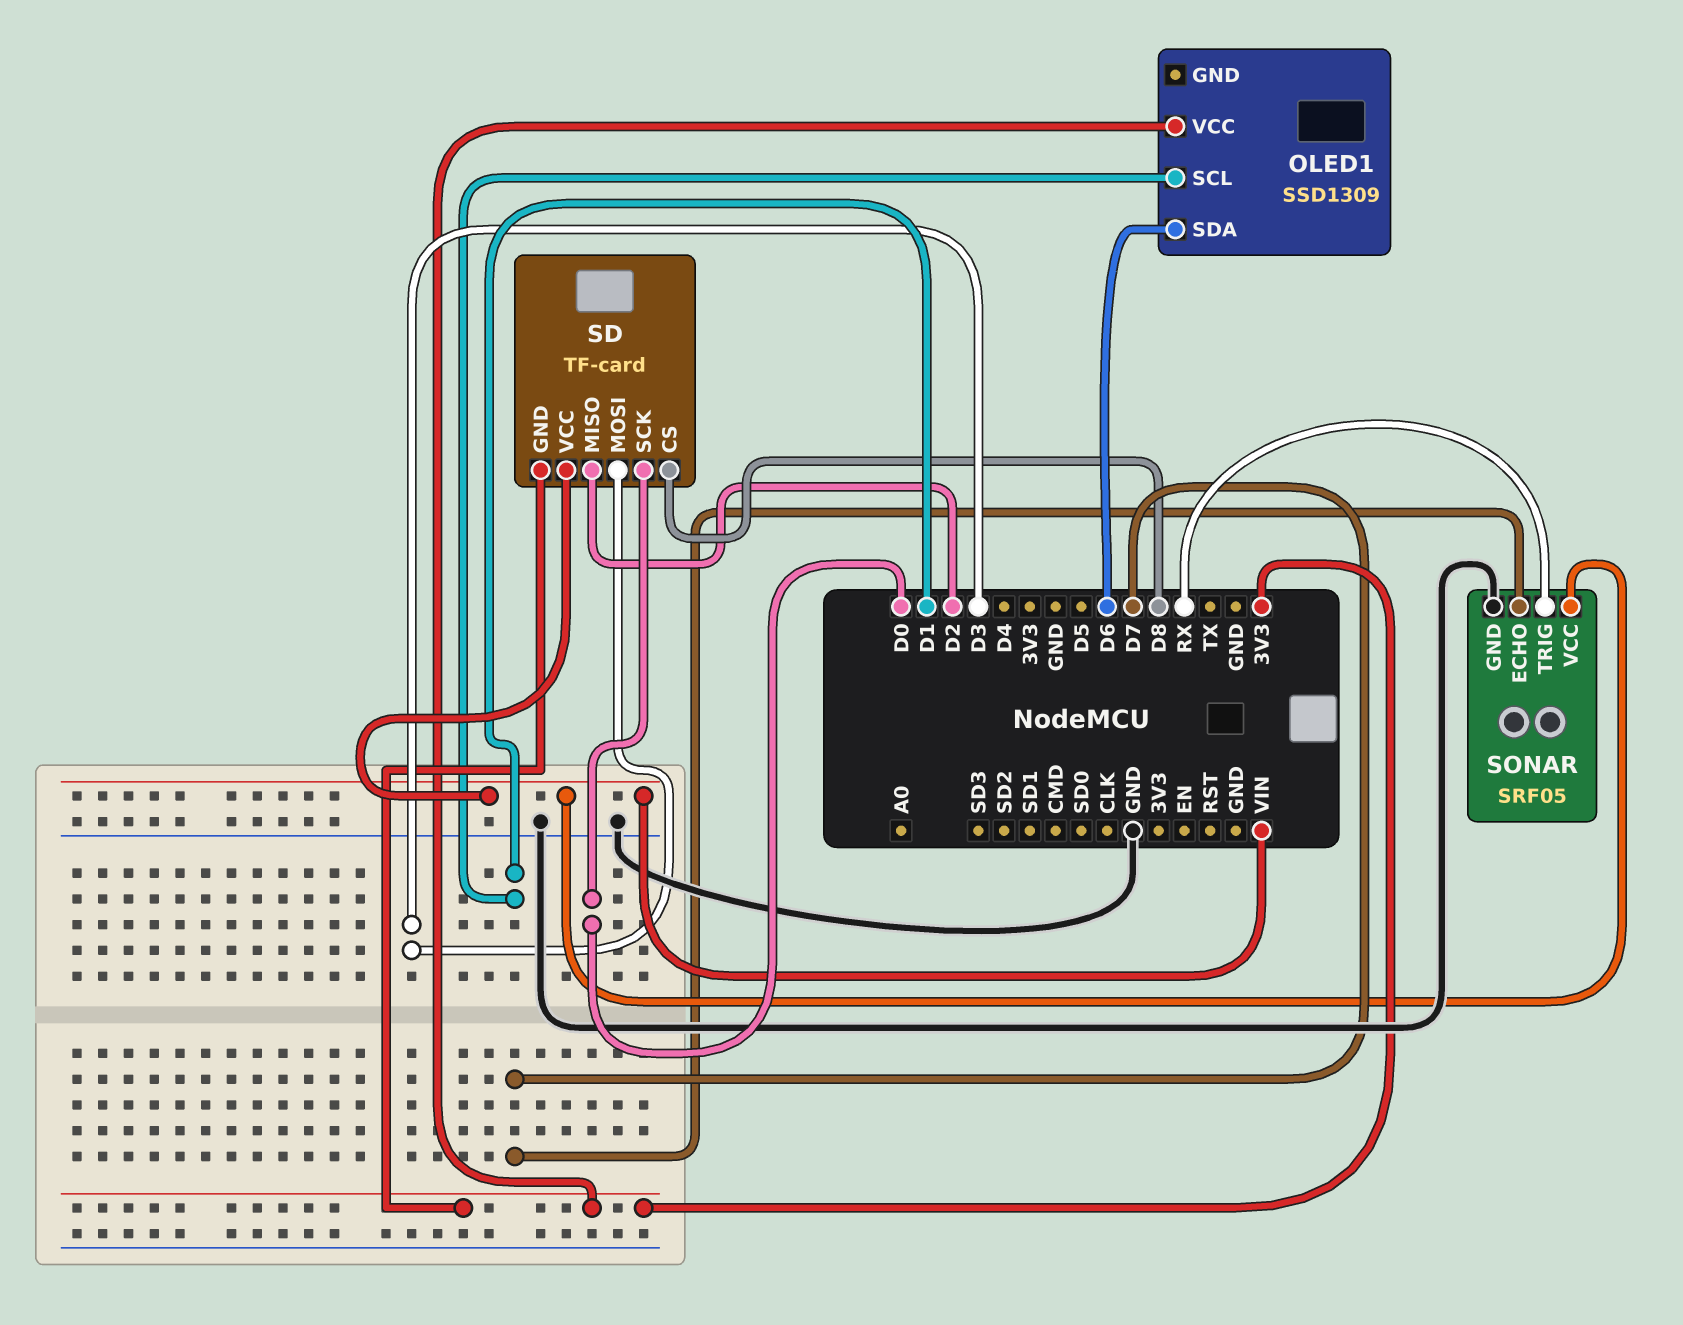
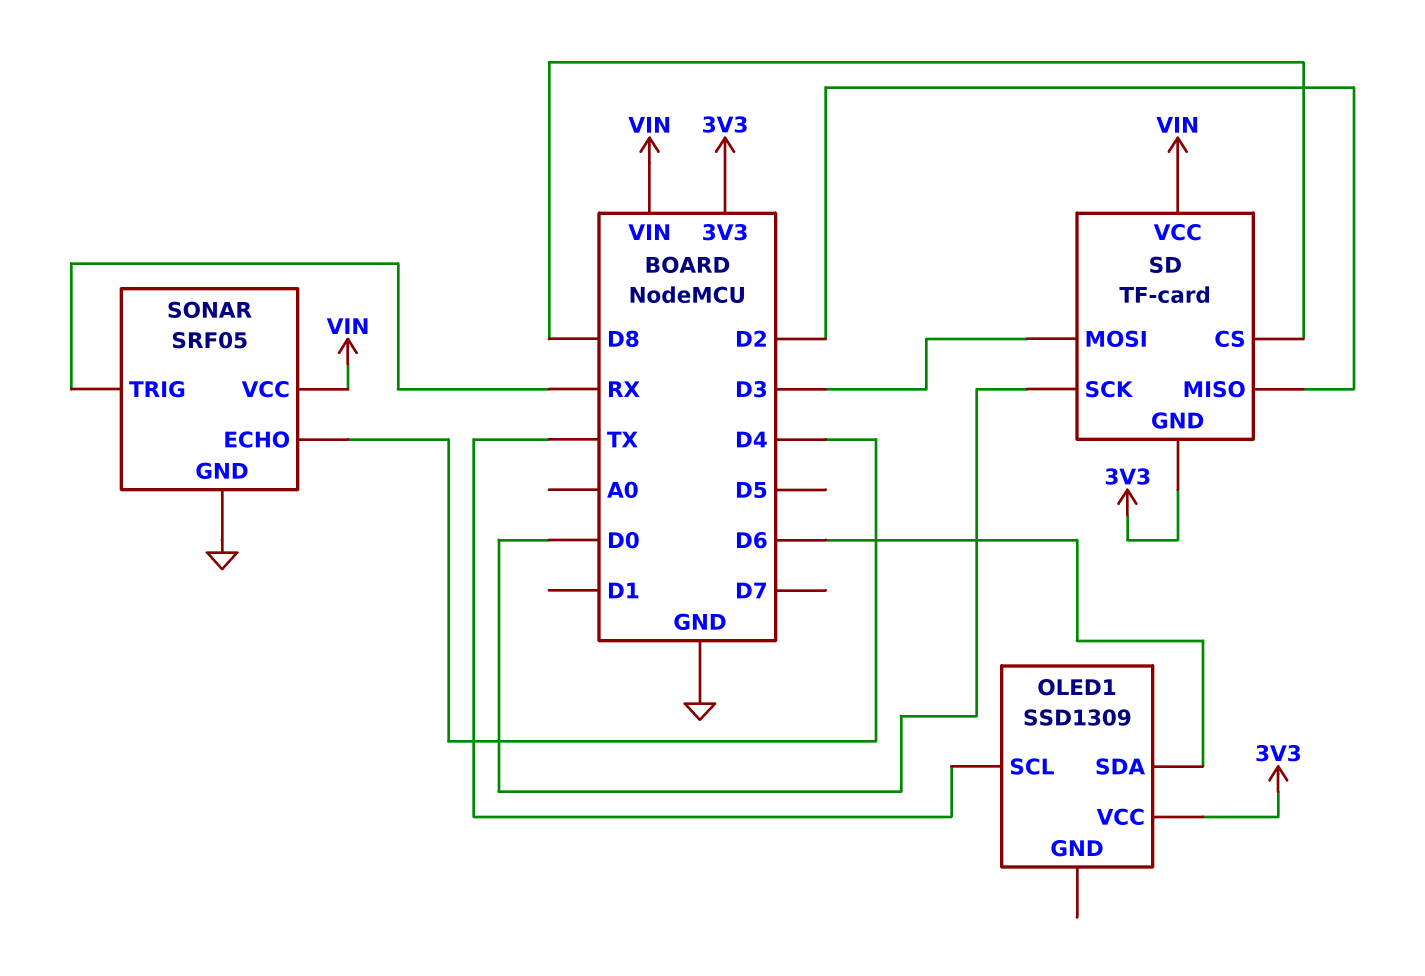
OLED1 pin SCL: D1 -> TX
SONAR pin ECHO: D7 -> D4

